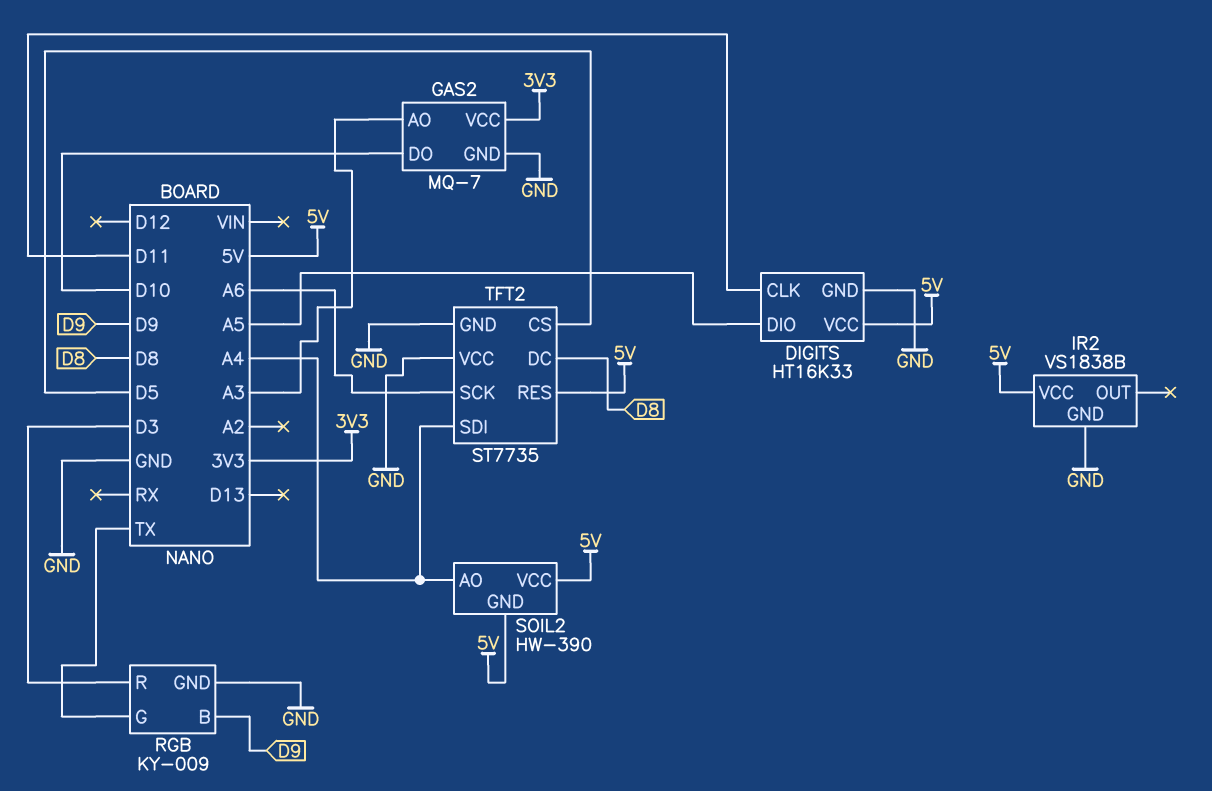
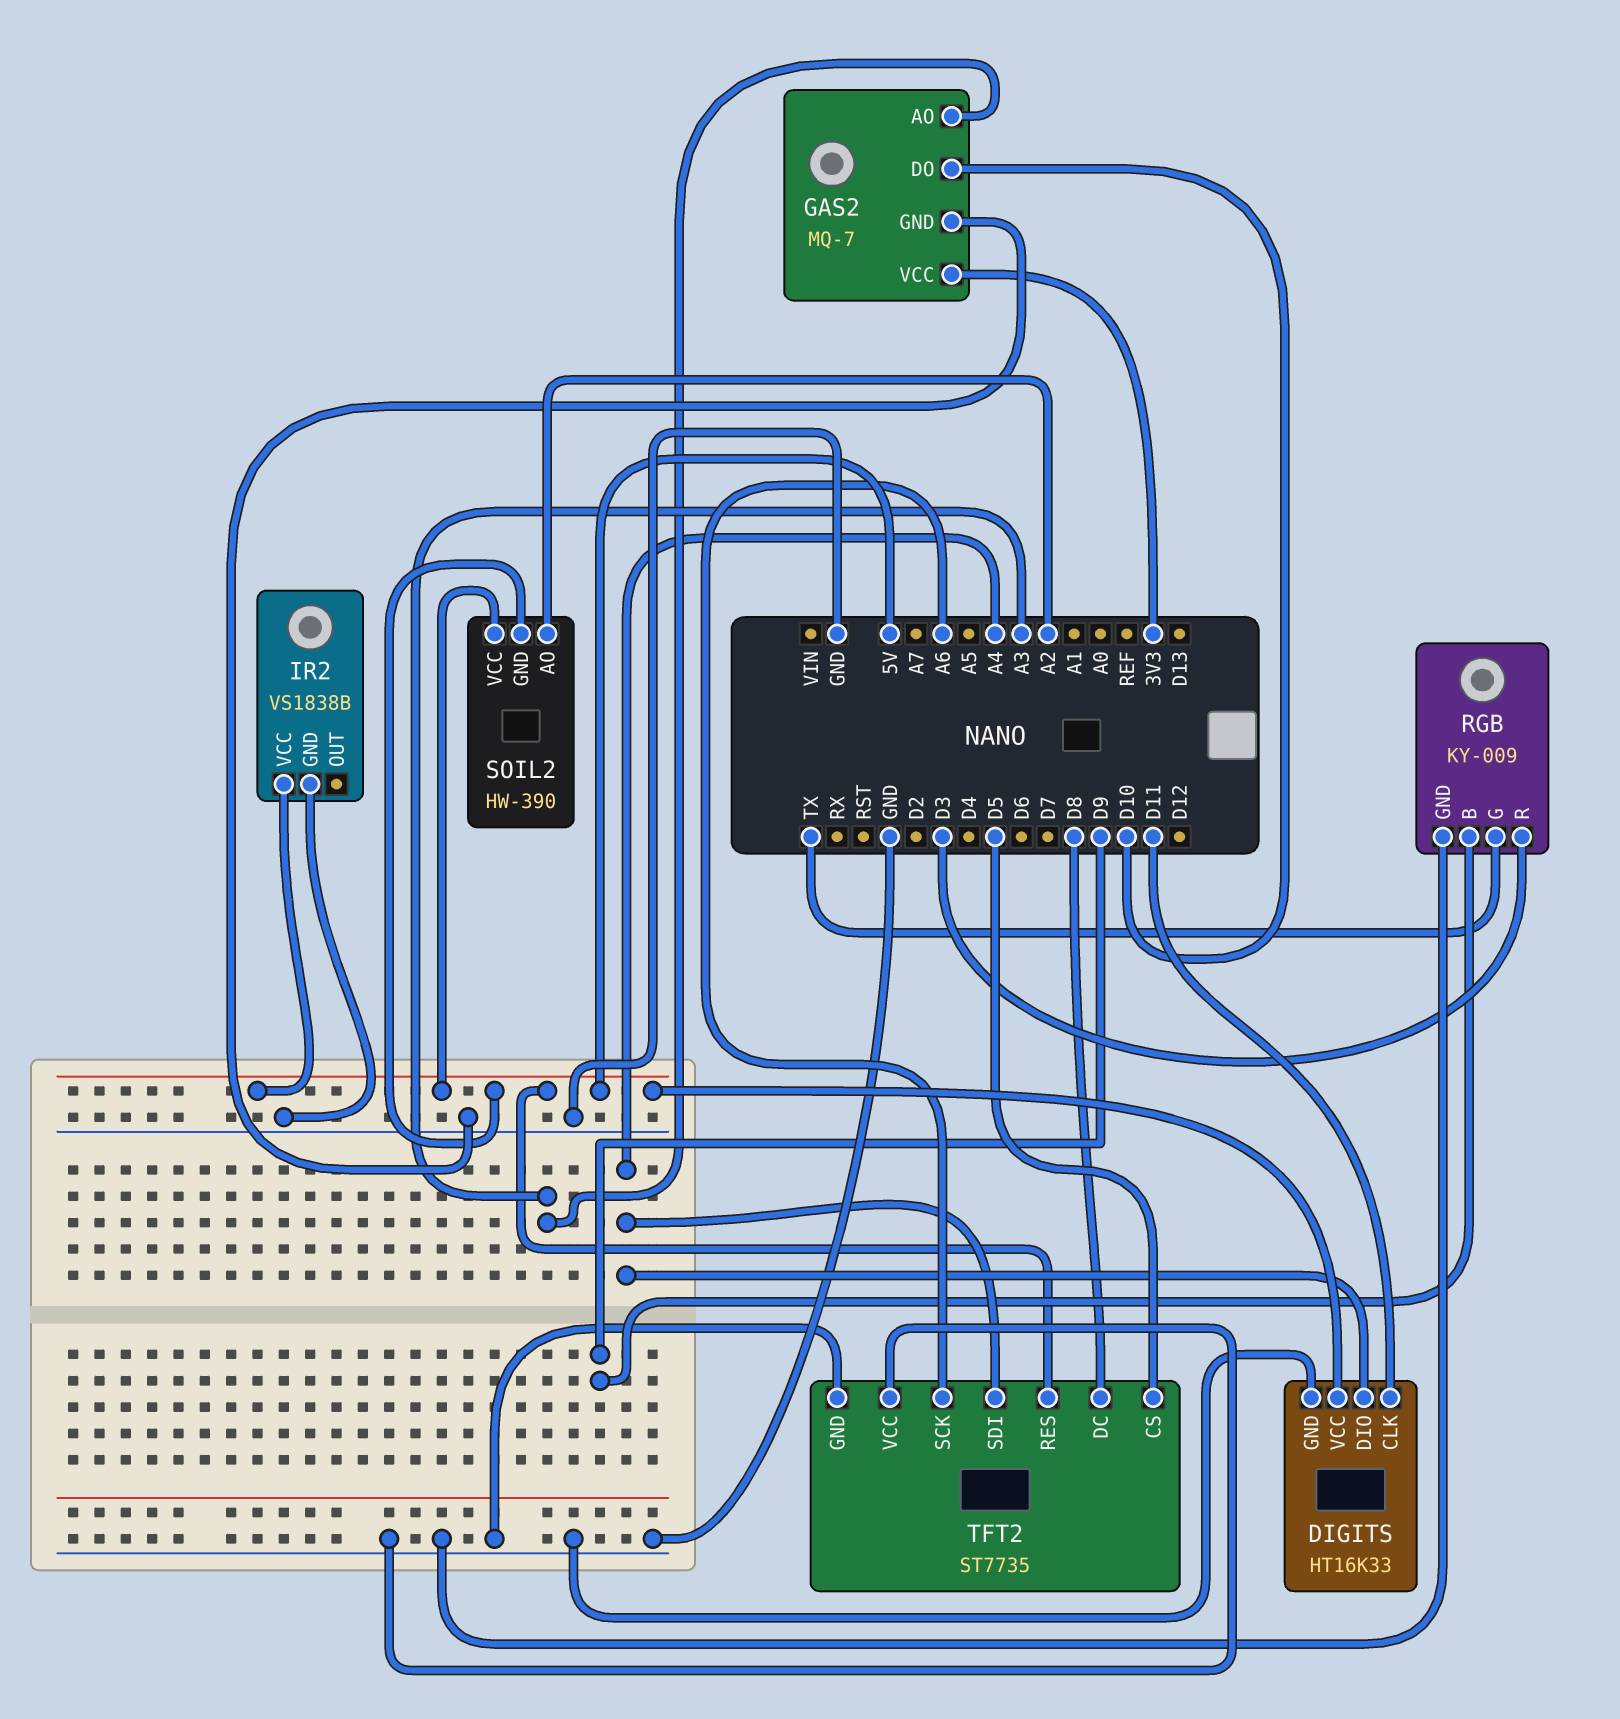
DIGITS pin DIO: A5 -> A4
SOIL2 pin AO: A4 -> A2

